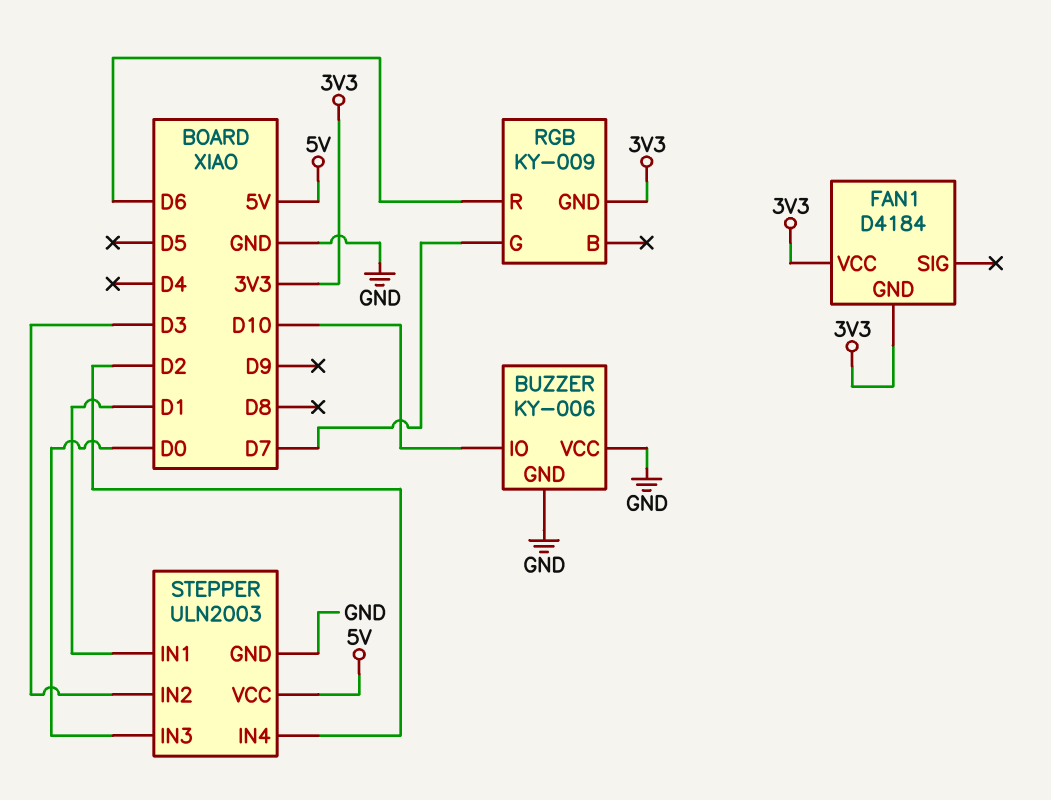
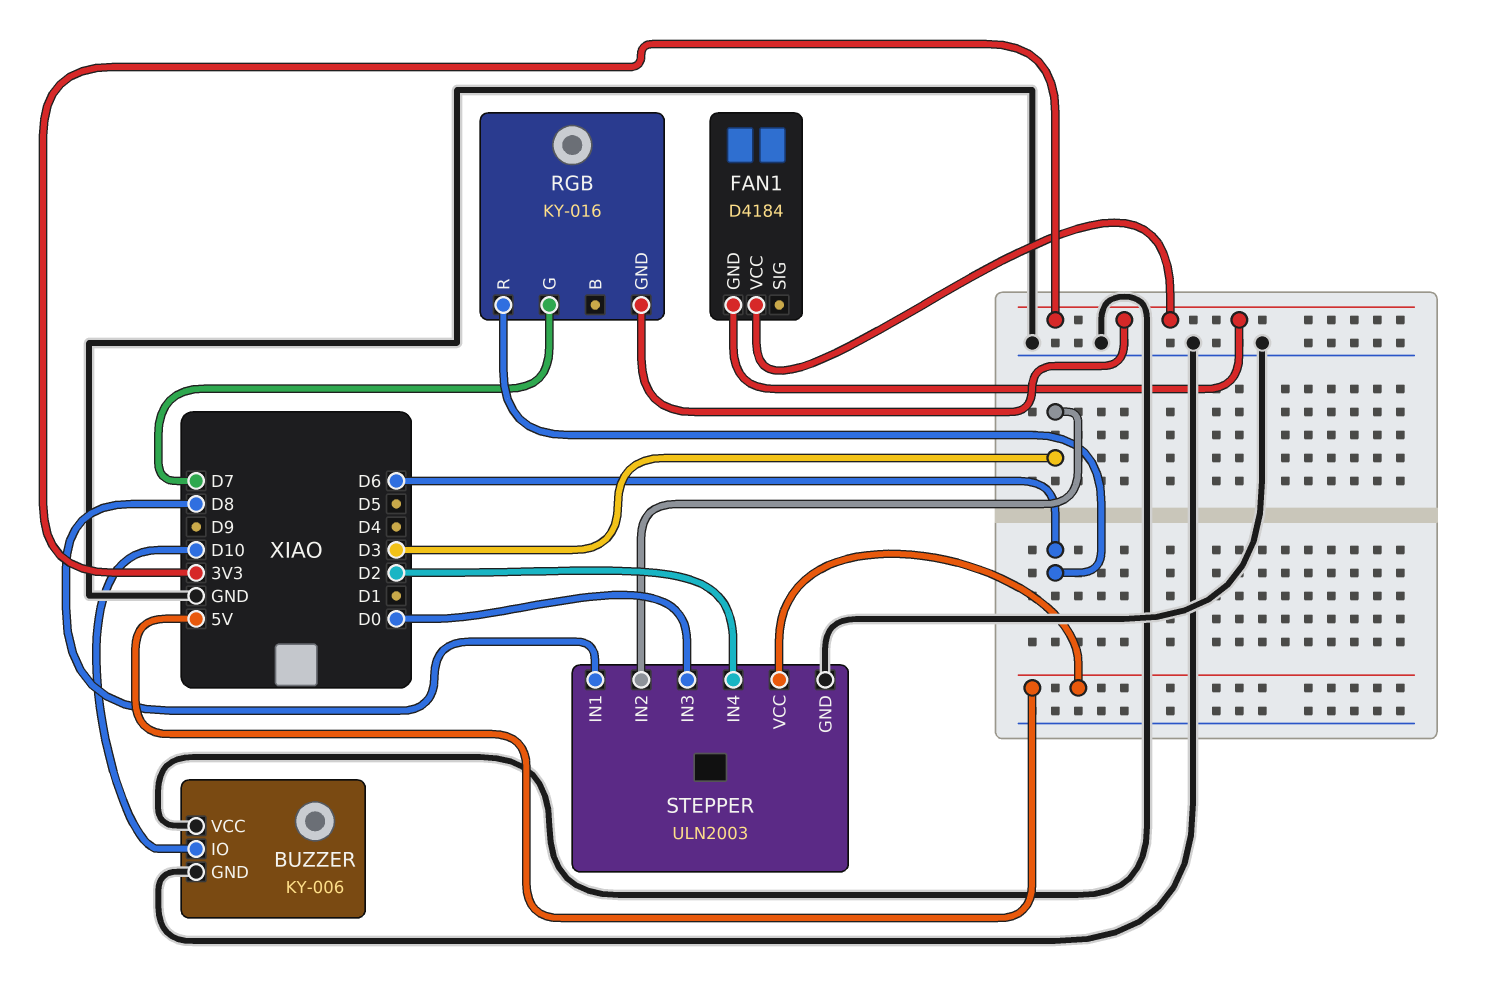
RGB: KY-009 -> KY-016
STEPPER pin IN1: D1 -> D8

